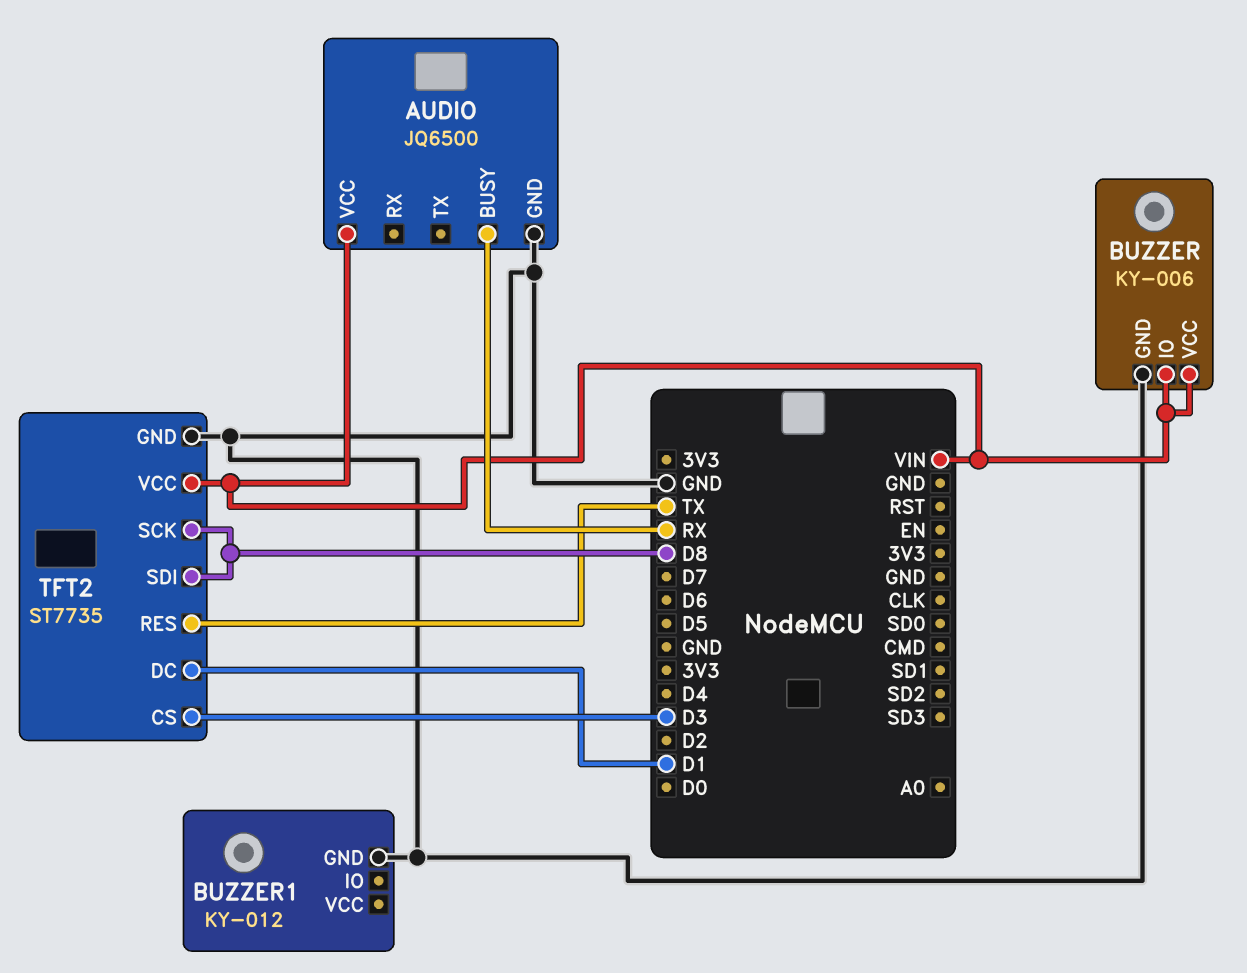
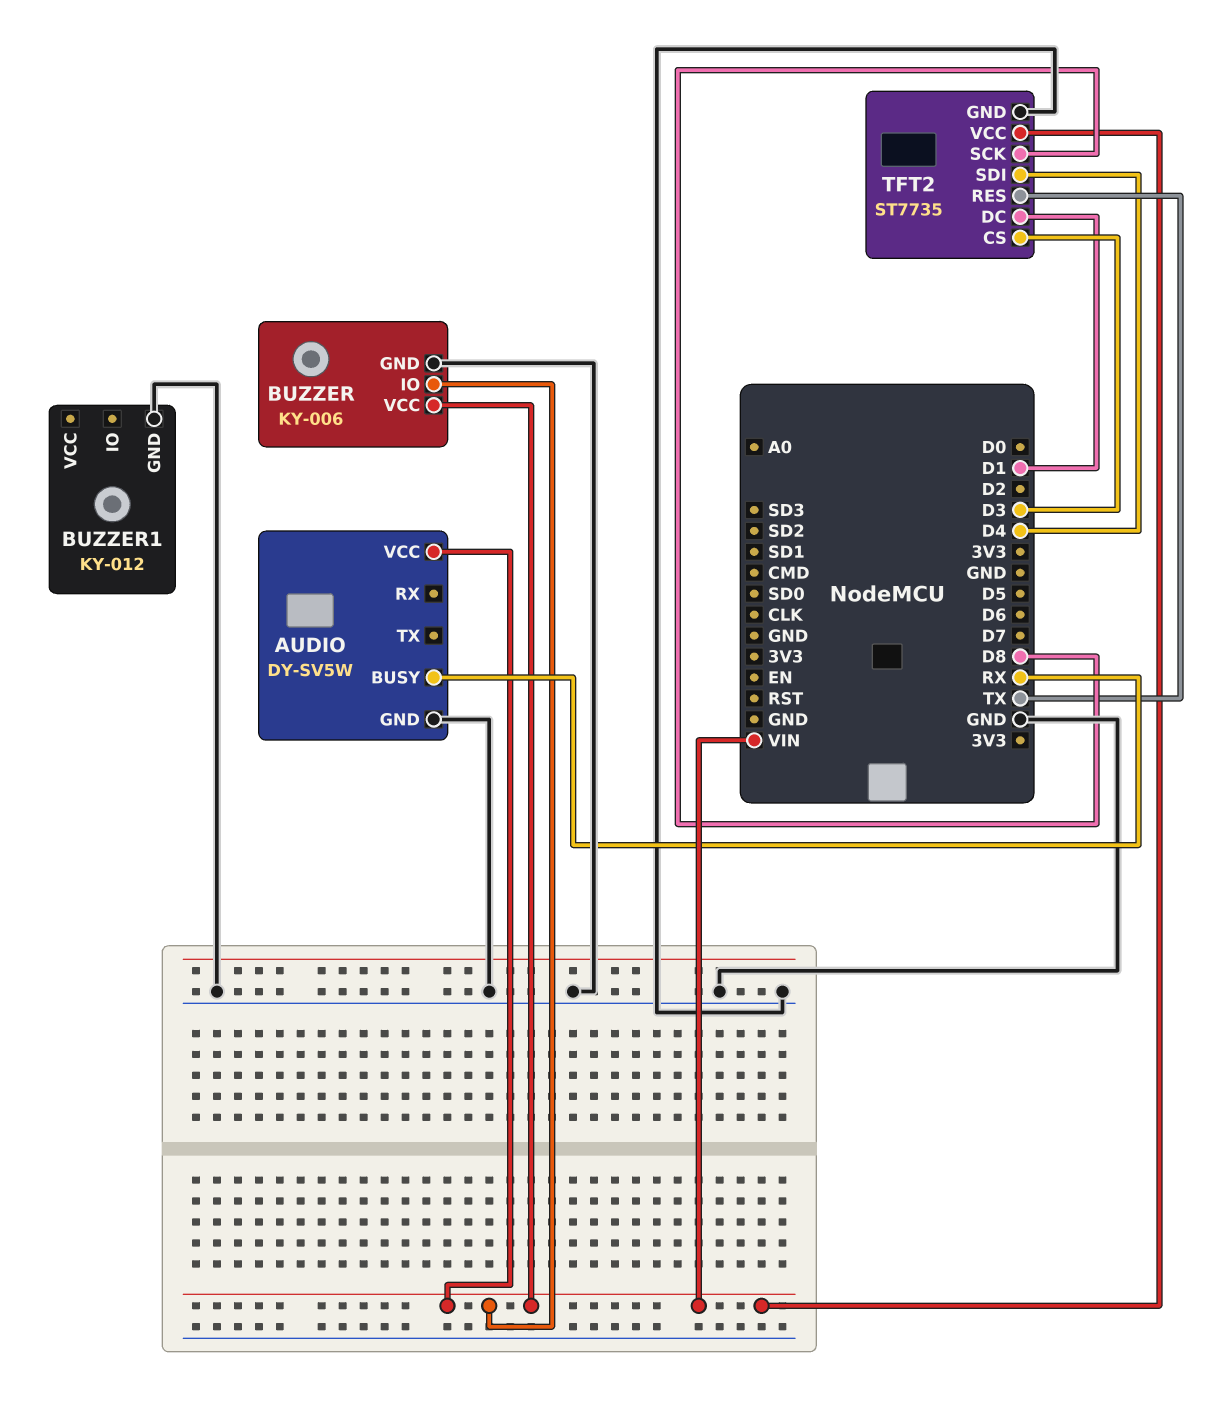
AUDIO: JQ6500 -> DY-SV5W
TFT2 pin SDI: D8 -> D4

